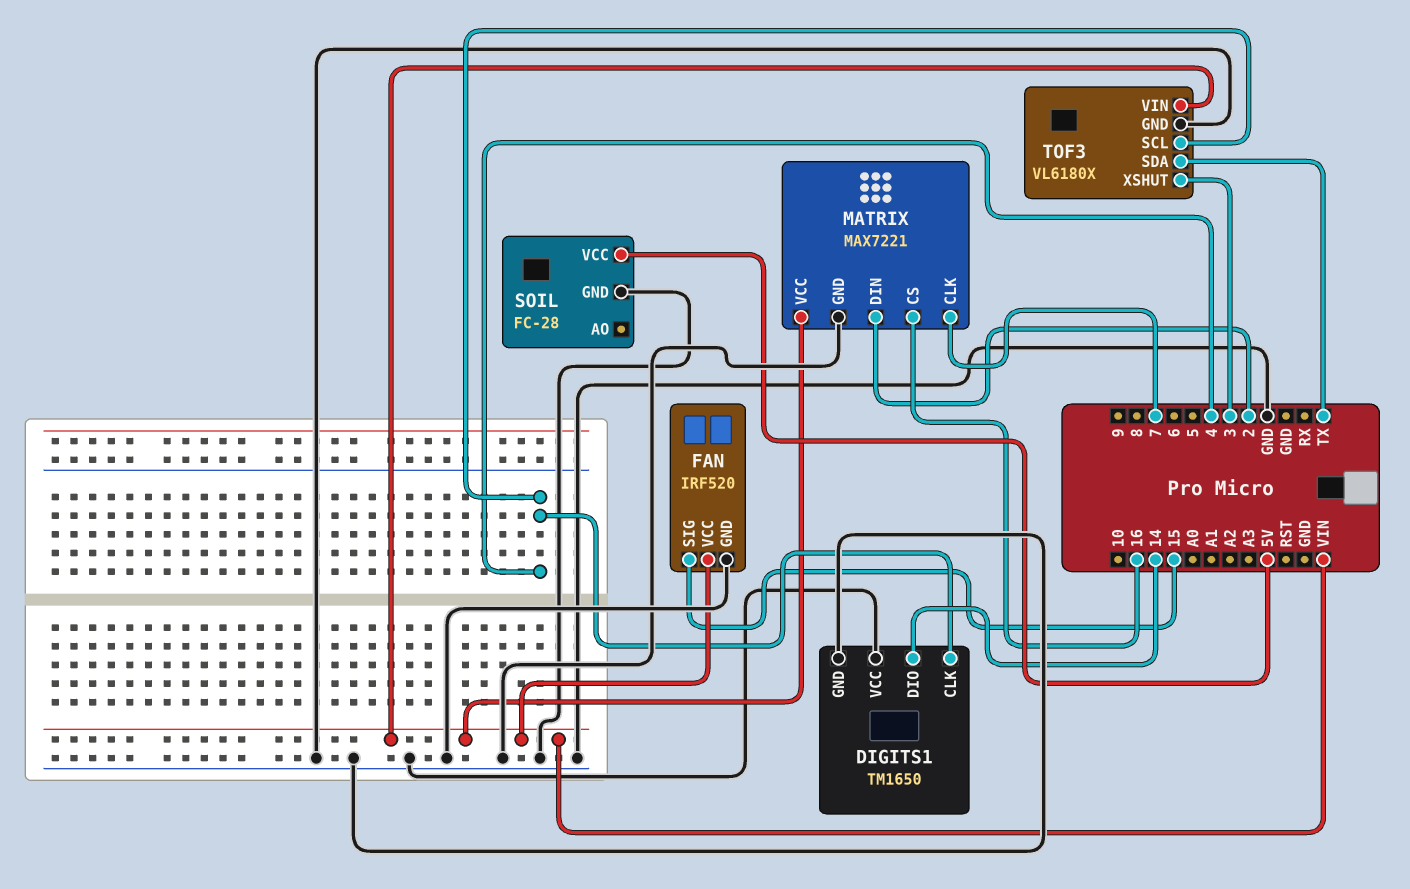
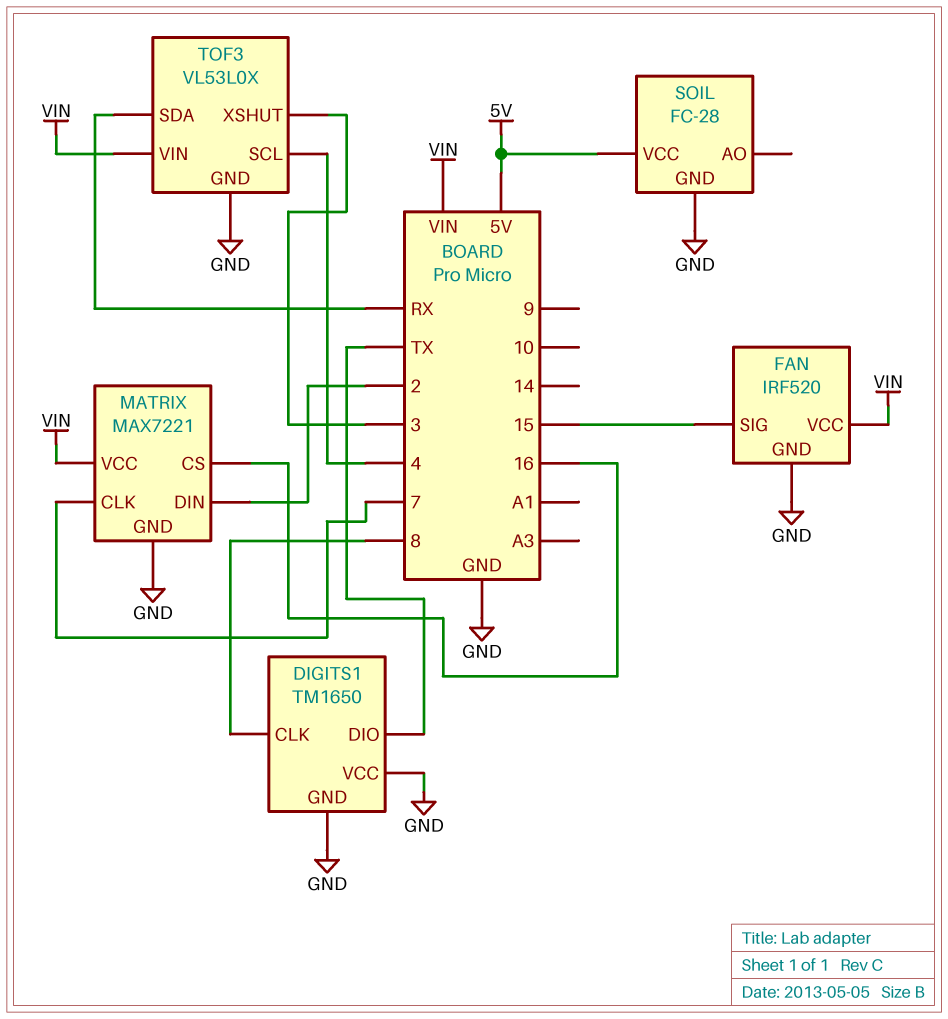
DIGITS1 pin CLK: 4 -> 8
DIGITS1 pin DIO: 14 -> TX
TOF3: VL6180X -> VL53L0X
TOF3 pin SDA: TX -> RX

